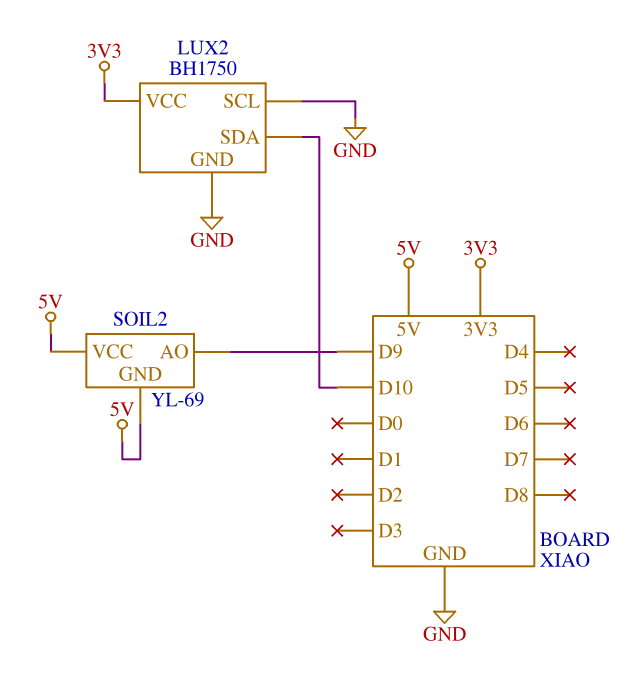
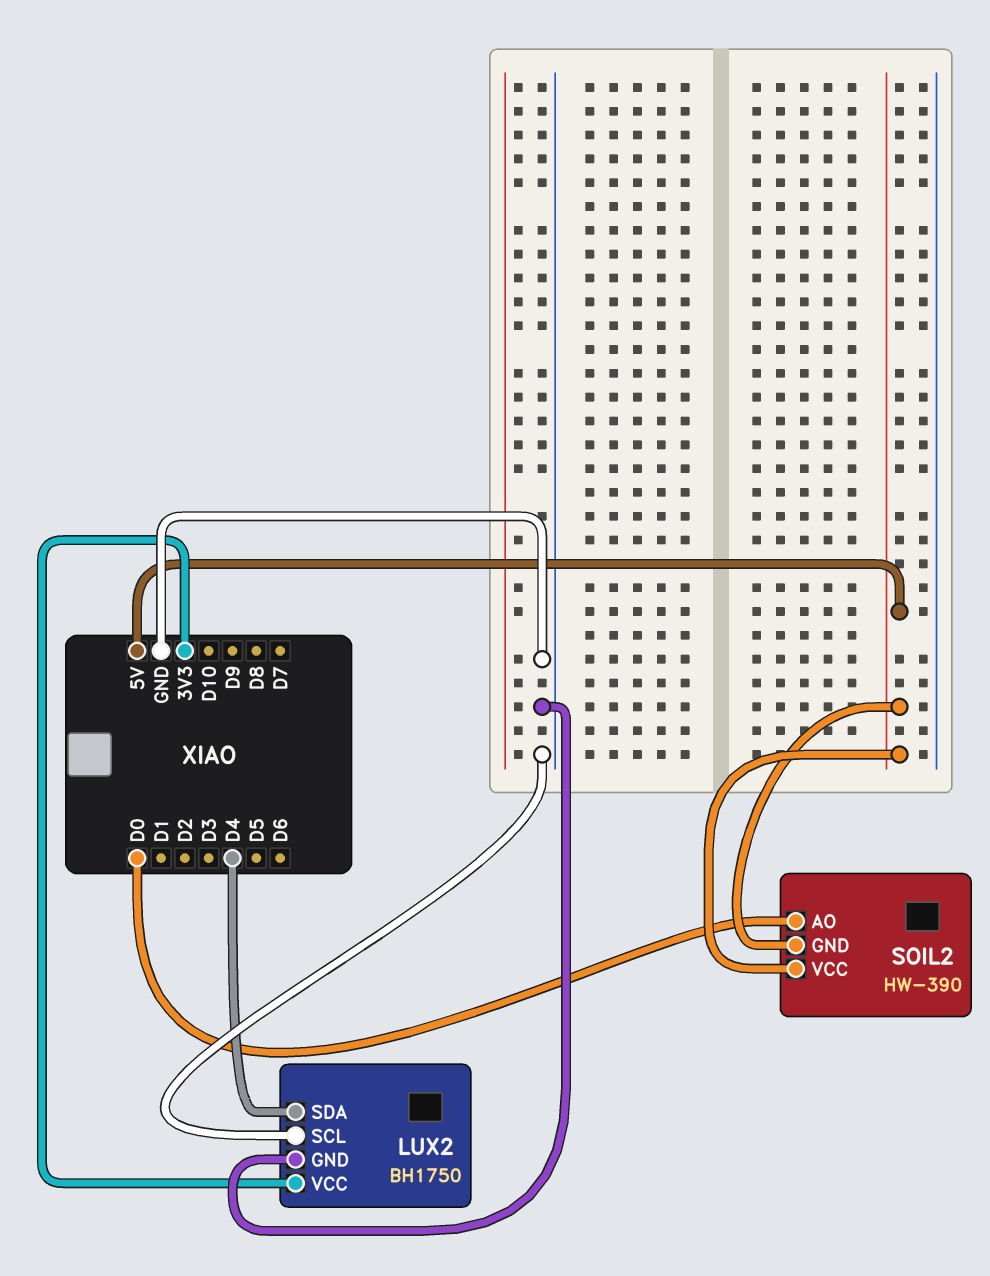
LUX2 pin SDA: D10 -> D4
SOIL2: YL-69 -> HW-390
SOIL2 pin AO: D9 -> D0

